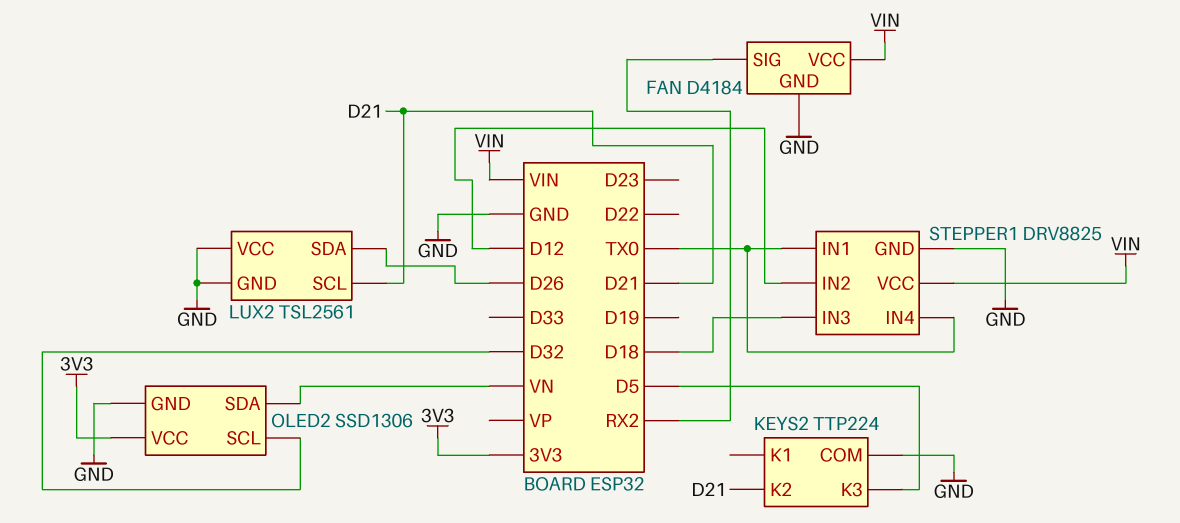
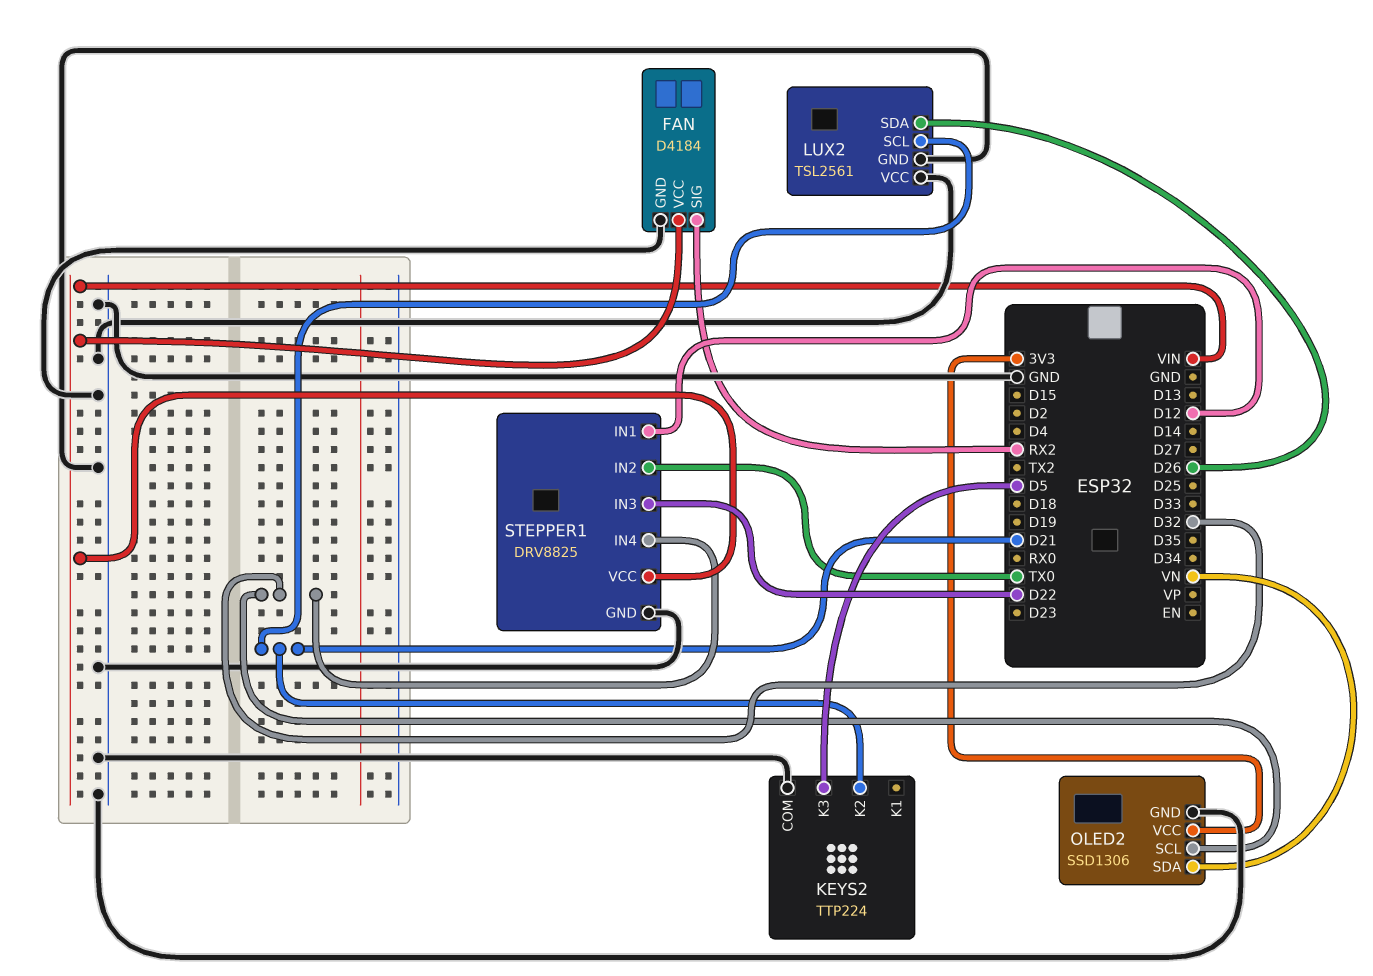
STEPPER1 pin IN1: TX0 -> D12
STEPPER1 pin IN2: D12 -> TX0
STEPPER1 pin IN3: D18 -> D22
STEPPER1 pin IN4: TX0 -> D32

